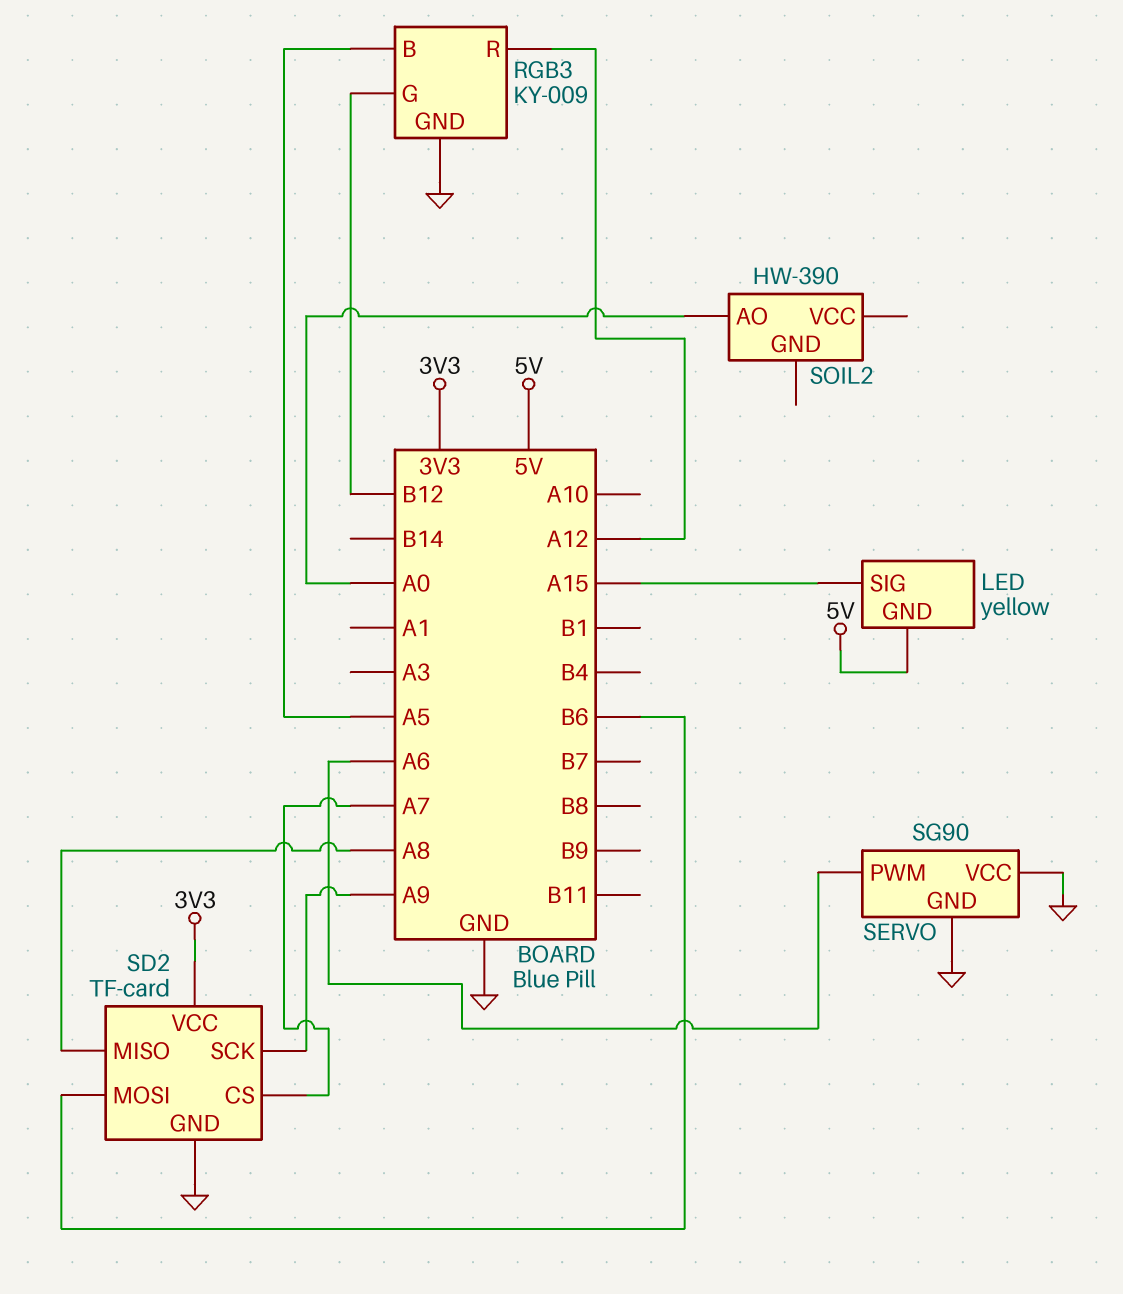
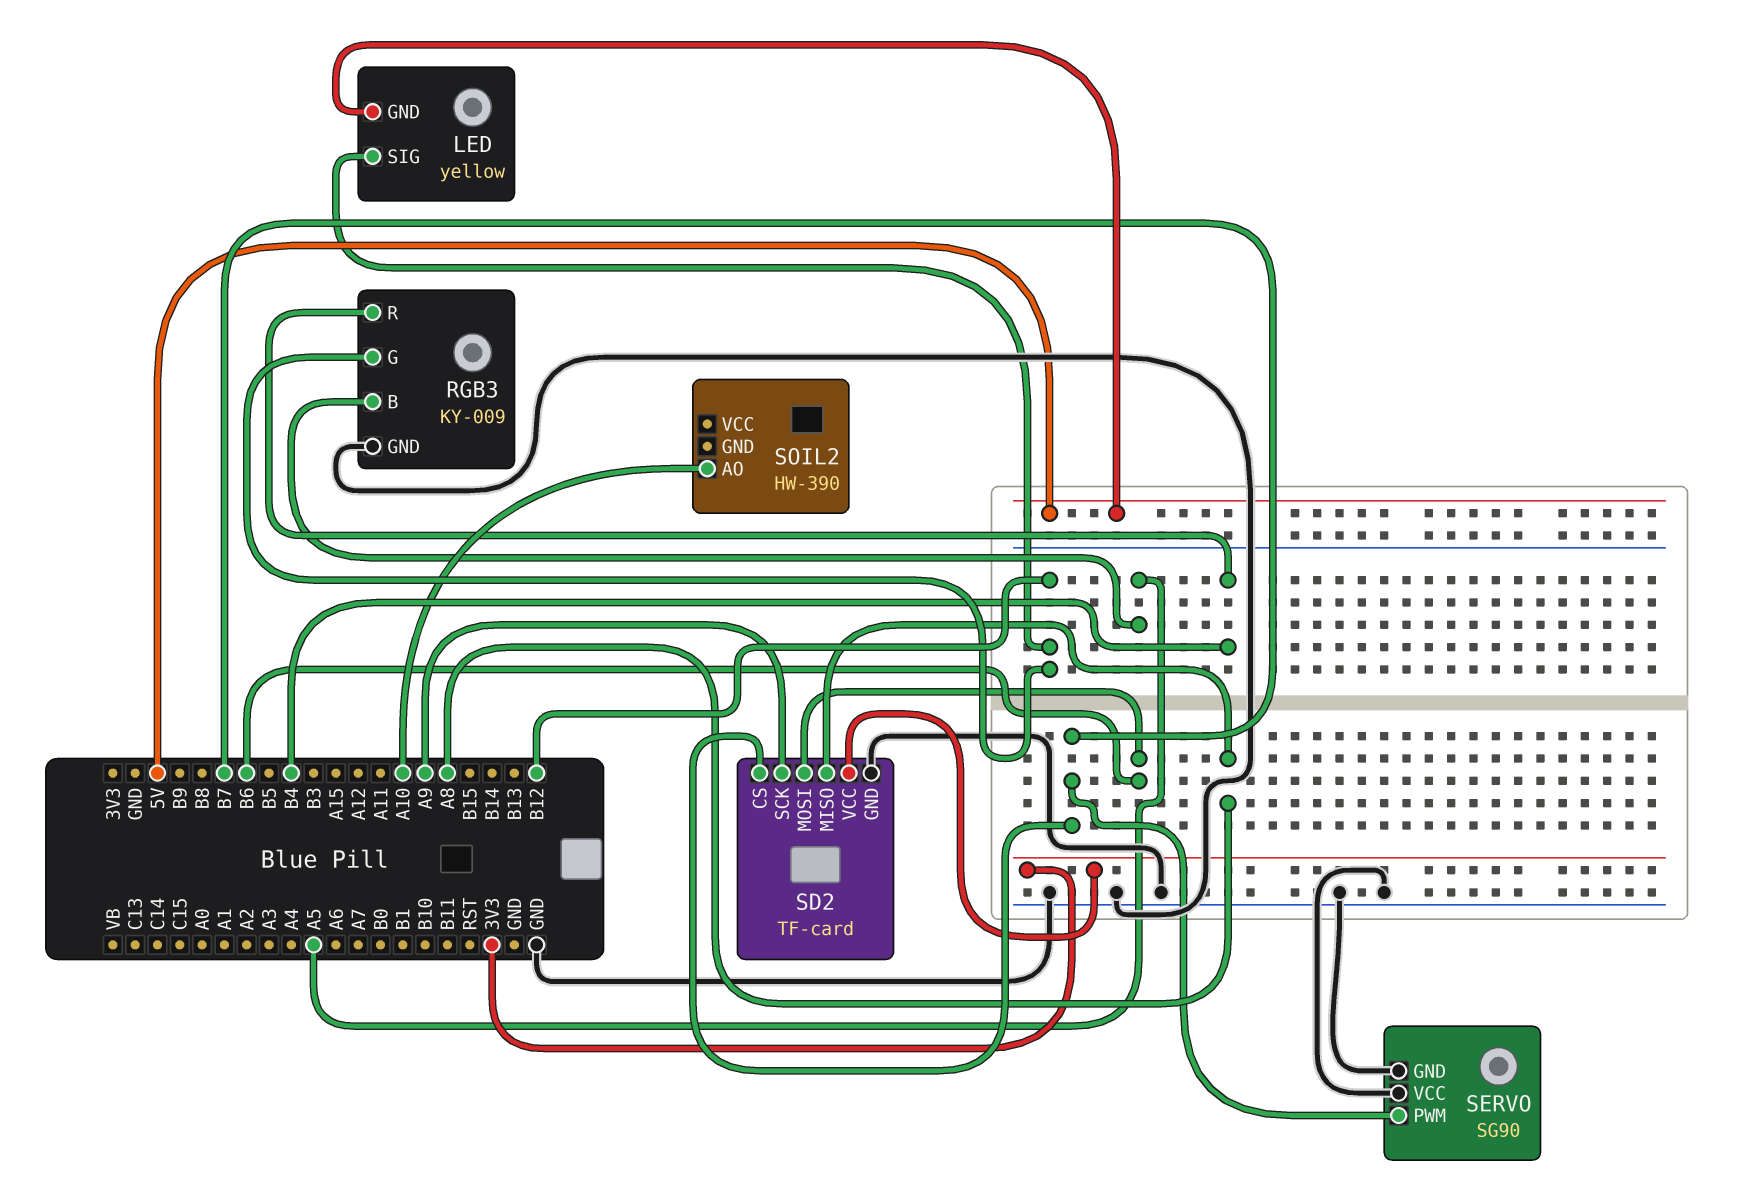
LED pin SIG: A15 -> B12
RGB3 pin R: A12 -> B4
SD2 pin CS: A7 -> B7
SERVO pin PWM: A6 -> B7
SOIL2 pin AO: A0 -> A10

